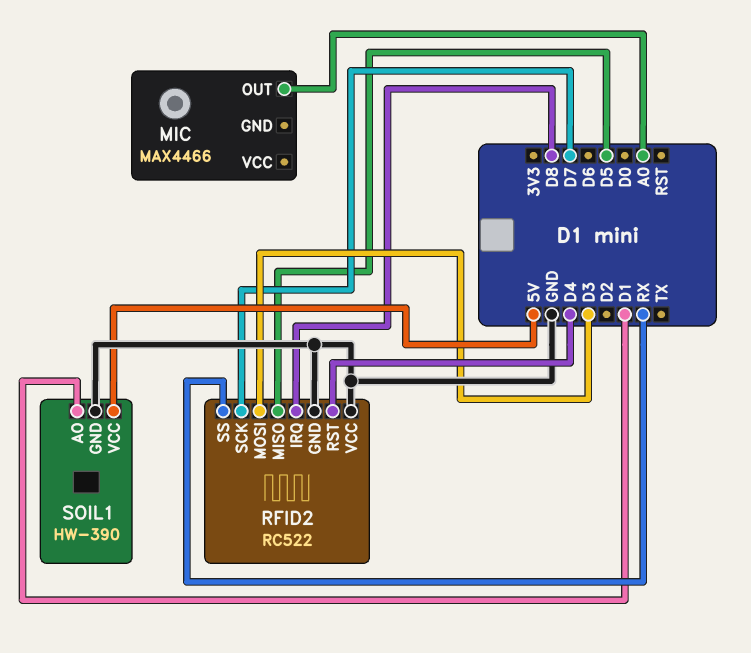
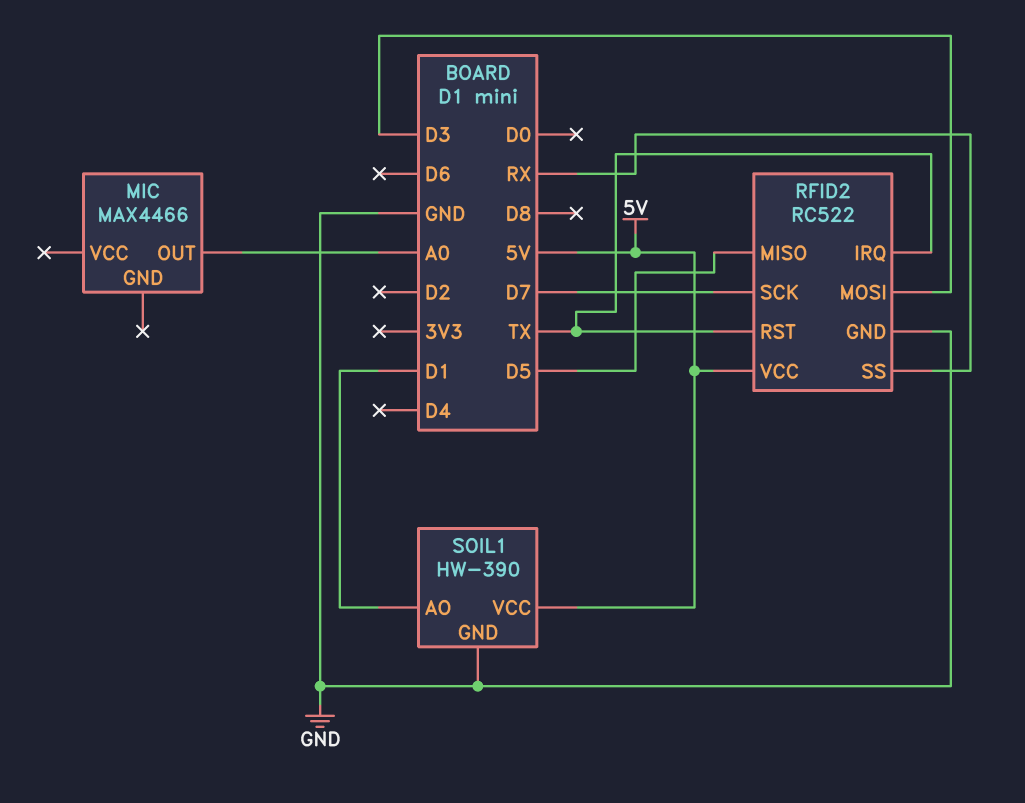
RFID2 pin IRQ: D8 -> TX
RFID2 pin RST: D4 -> TX
RFID2 pin VCC: GND -> 5V

